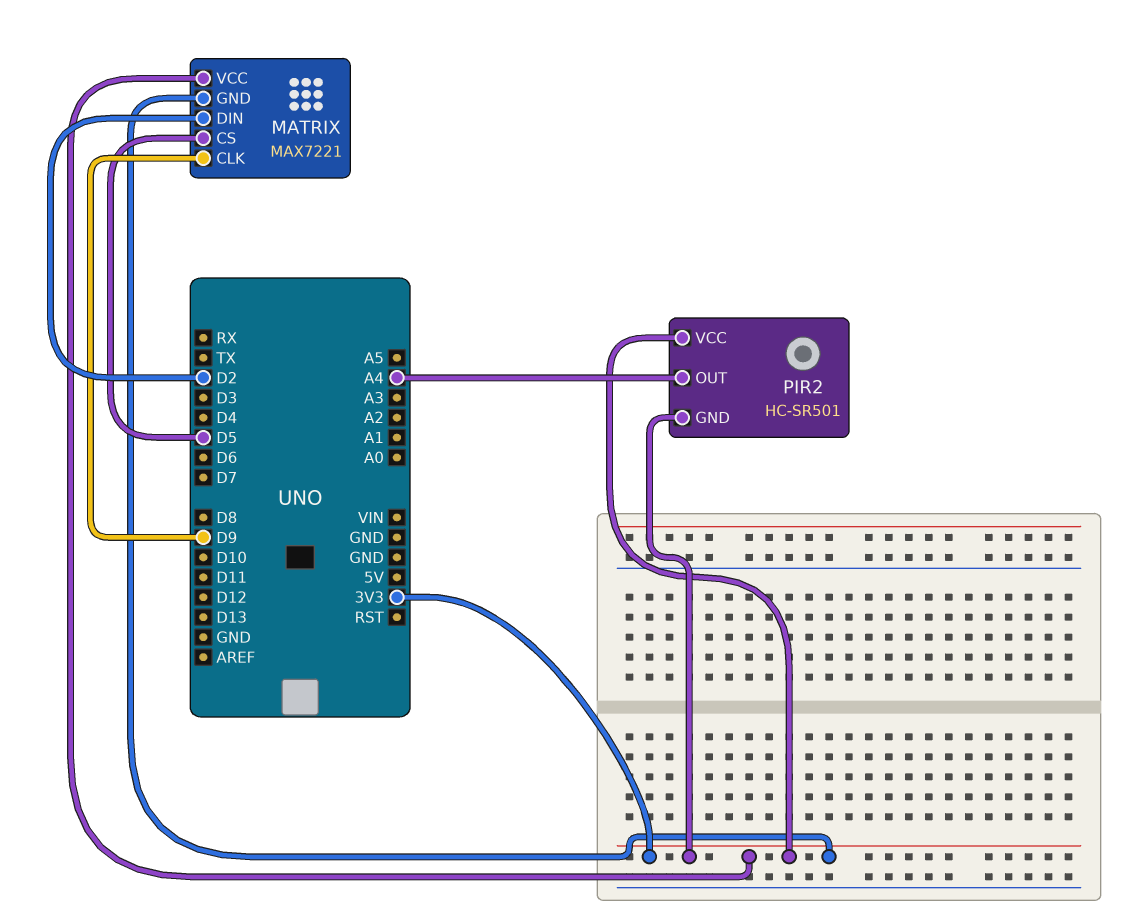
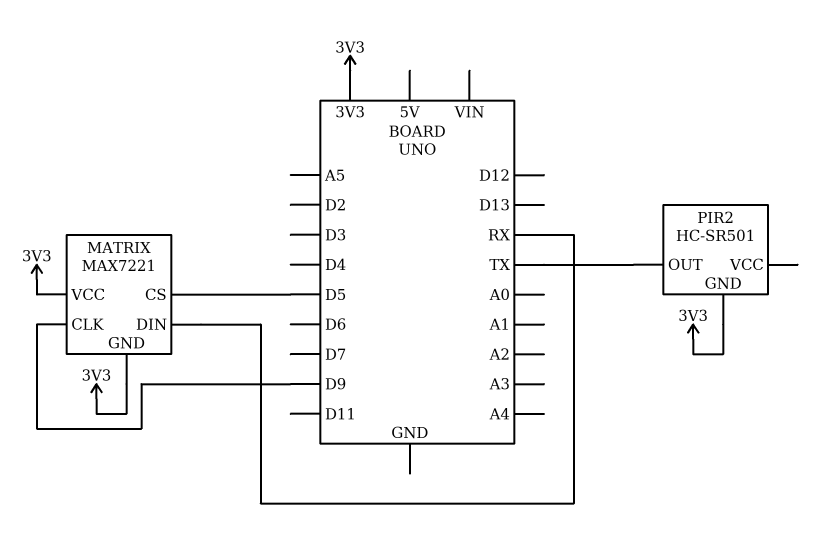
MATRIX pin DIN: D2 -> RX
PIR2 pin OUT: A4 -> TX
PIR2 pin VCC: 3V3 -> none

